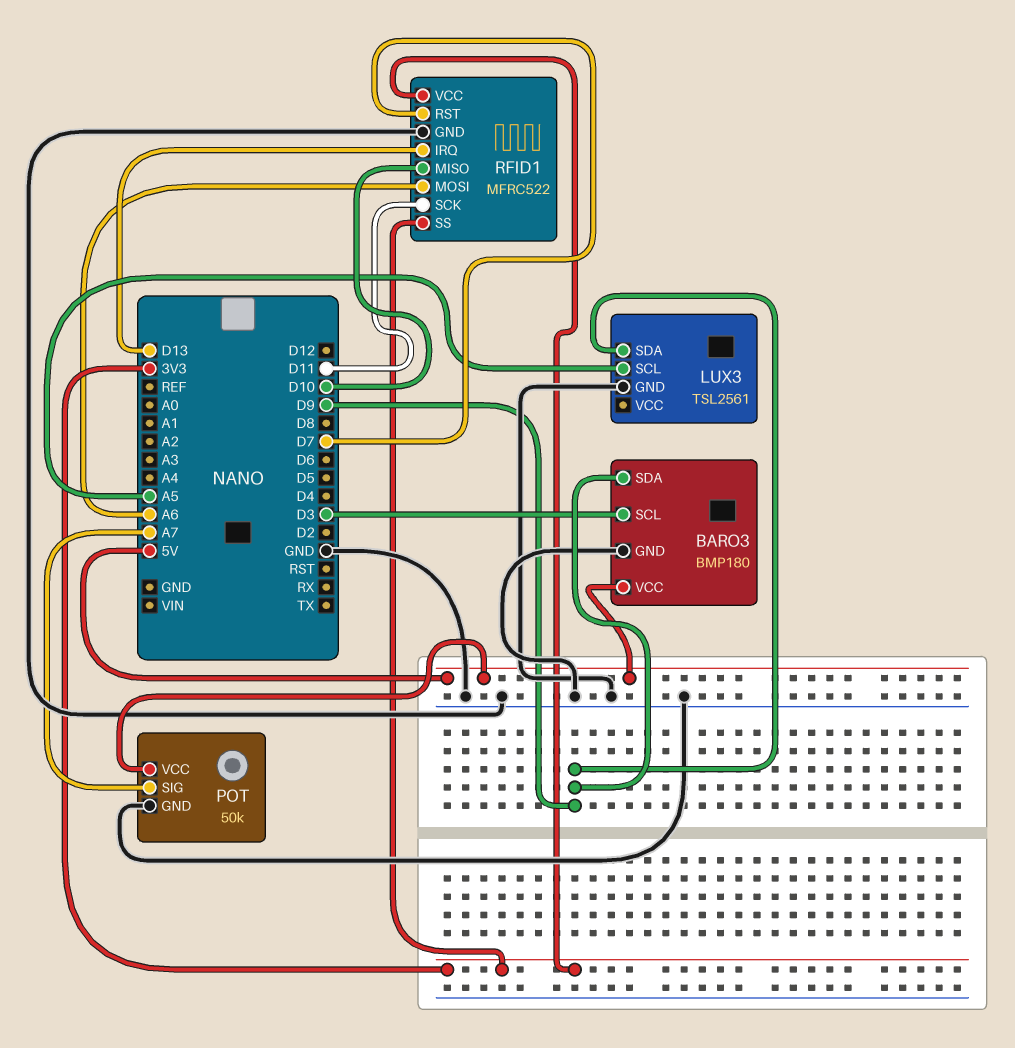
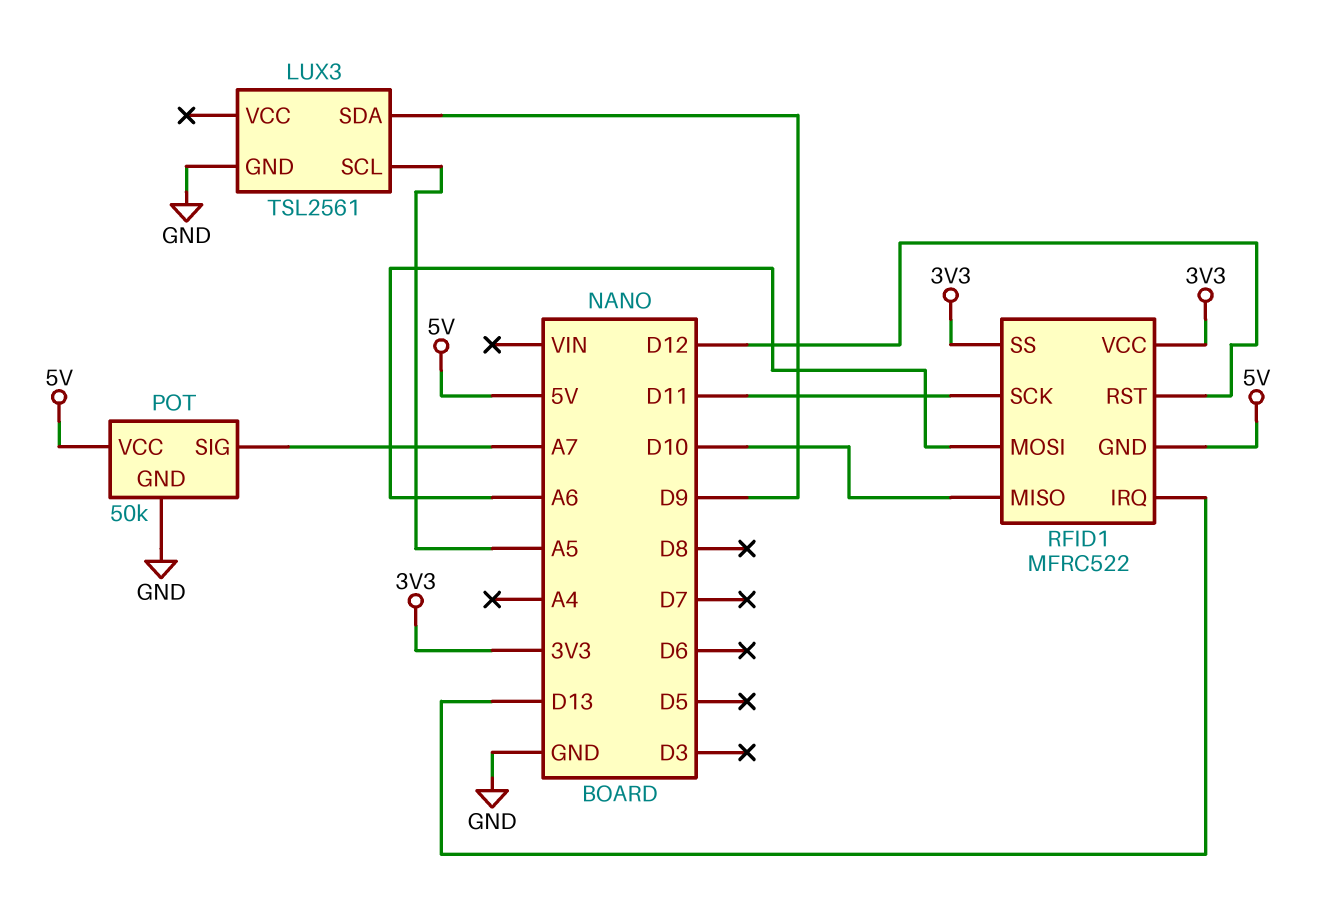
BARO3: BMP180 -> none
BARO3 pin GND: GND -> none
BARO3 pin SCL: D3 -> none
BARO3 pin SDA: D9 -> none
BARO3 pin VCC: 5V -> none
RFID1 pin GND: GND -> 5V
RFID1 pin RST: D7 -> D12

